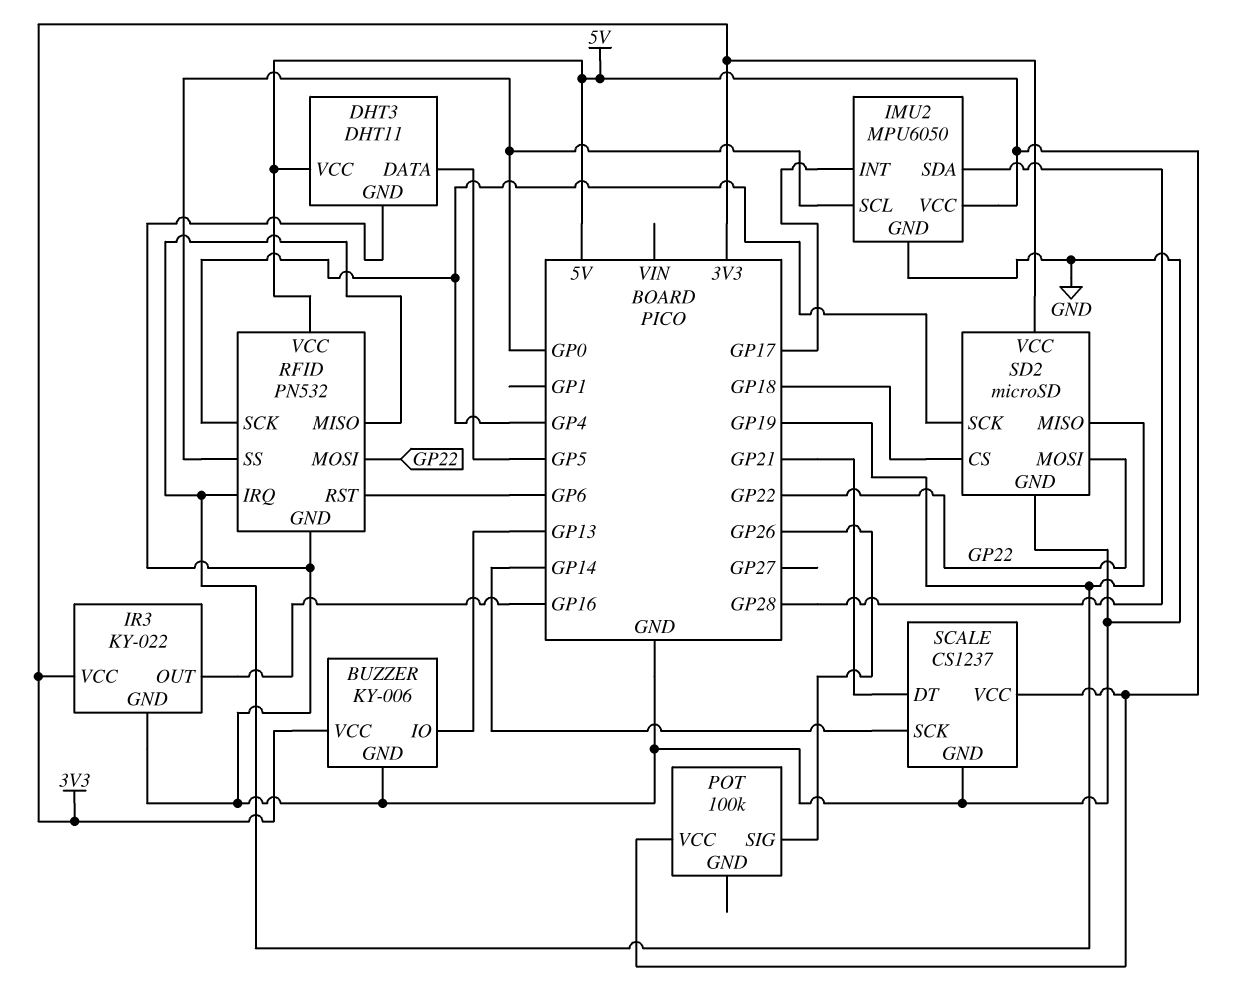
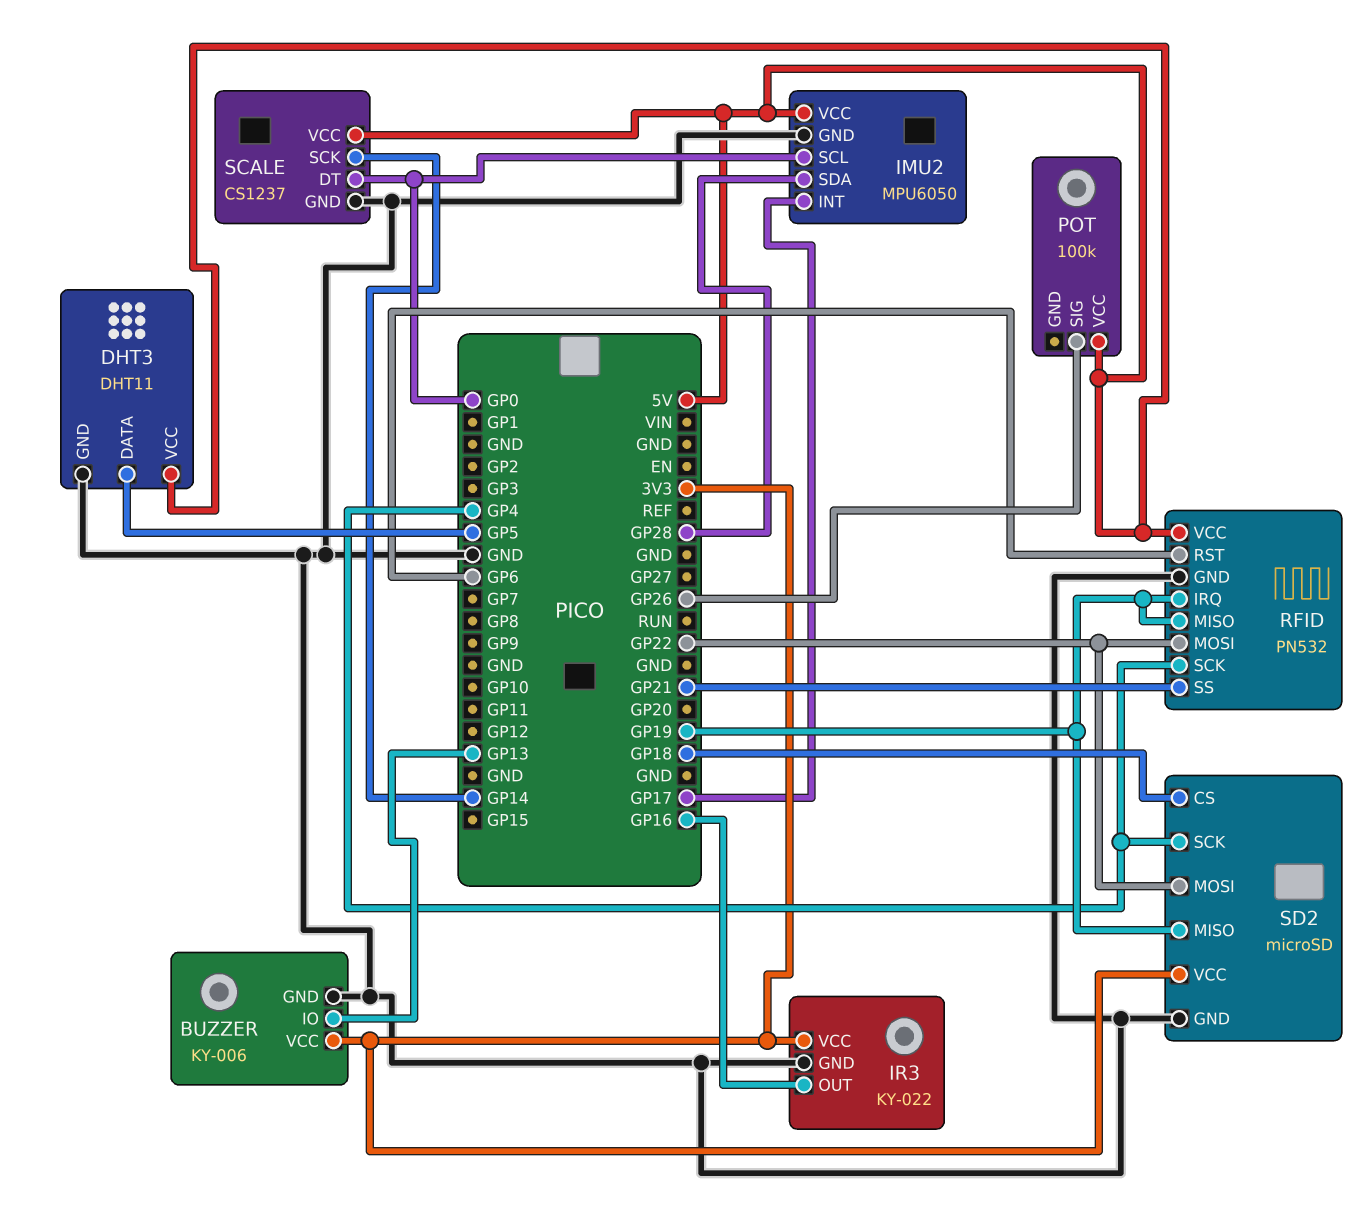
RFID pin SS: GP0 -> GP21
SCALE pin DT: GP21 -> GP0

